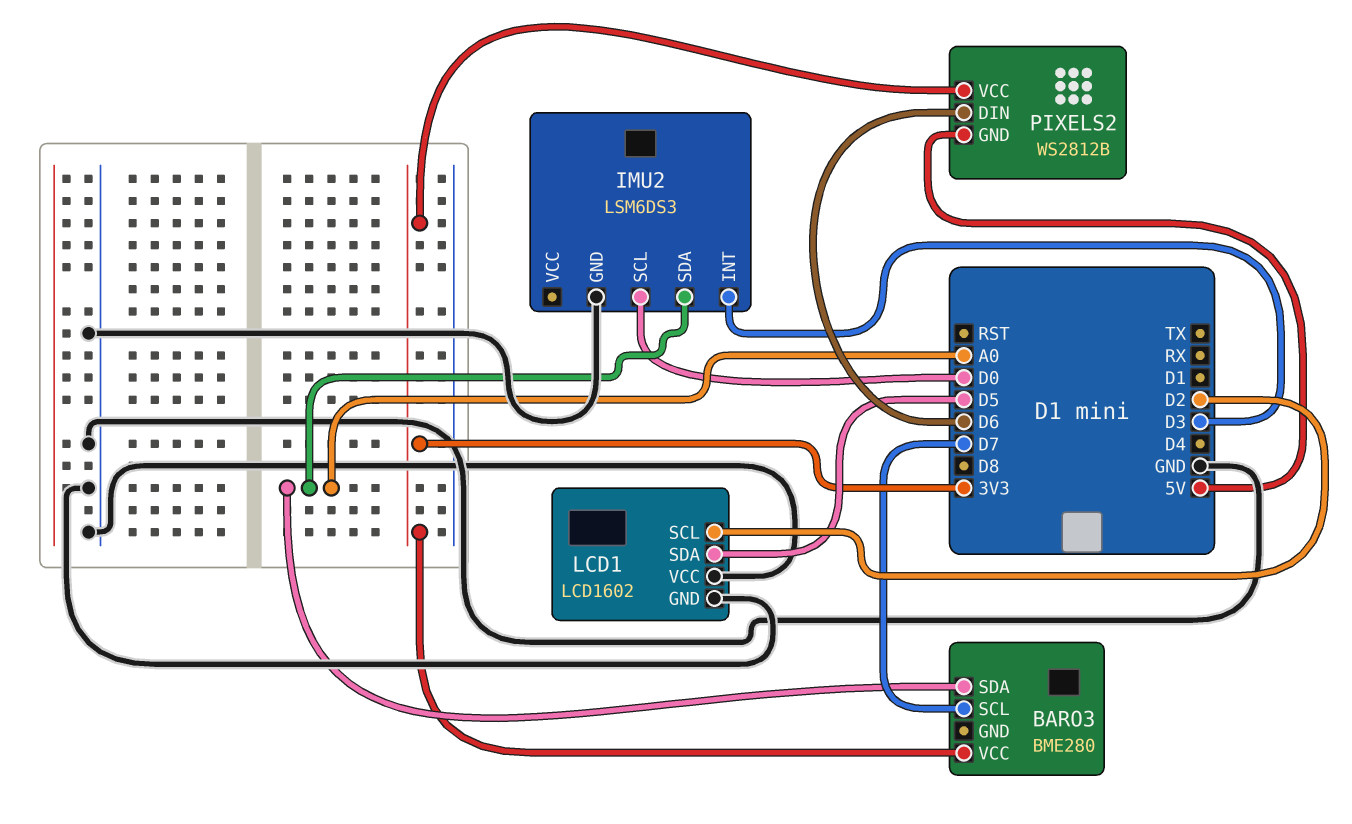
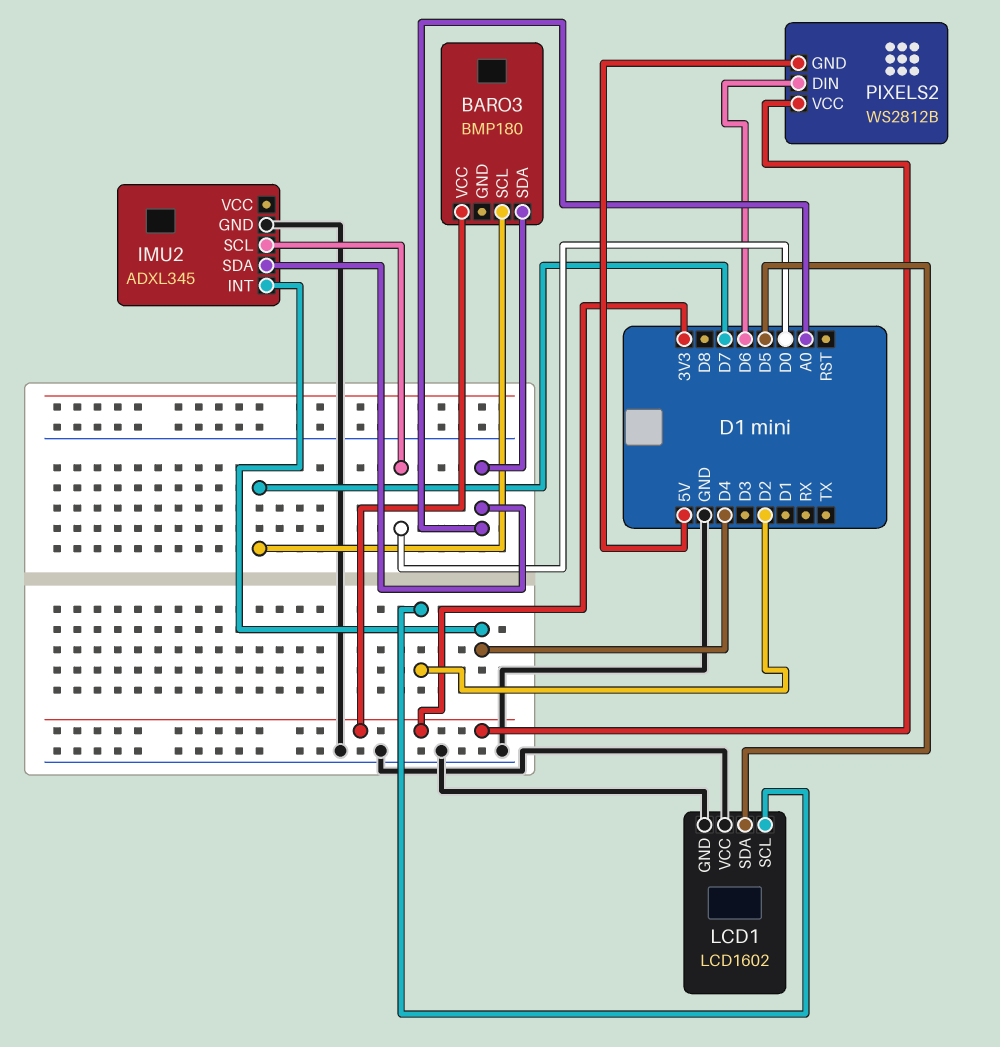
BARO3: BME280 -> BMP180
IMU2: LSM6DS3 -> ADXL345
IMU2 pin INT: D3 -> D4

